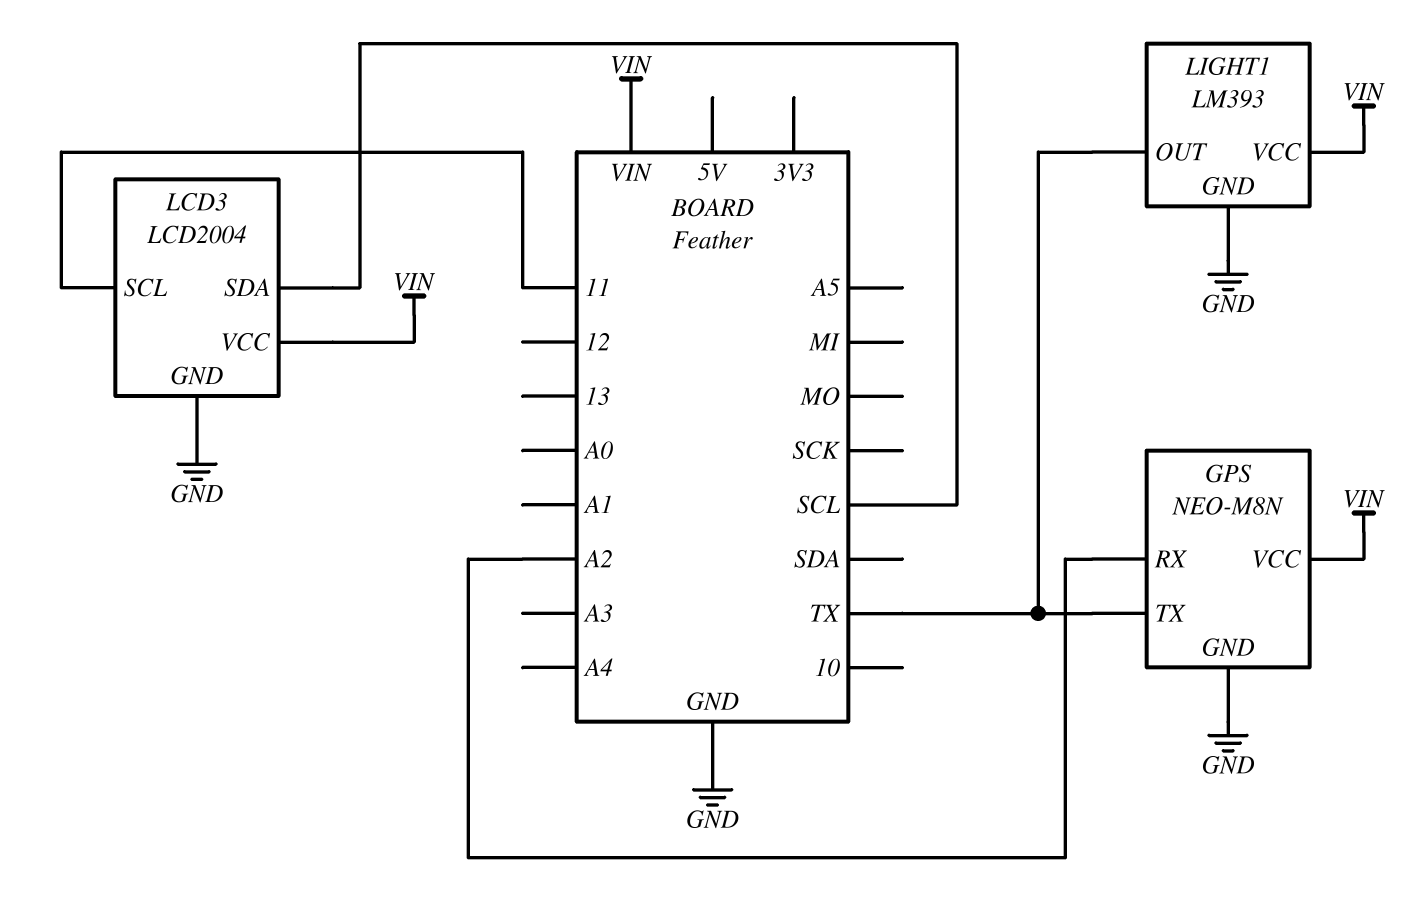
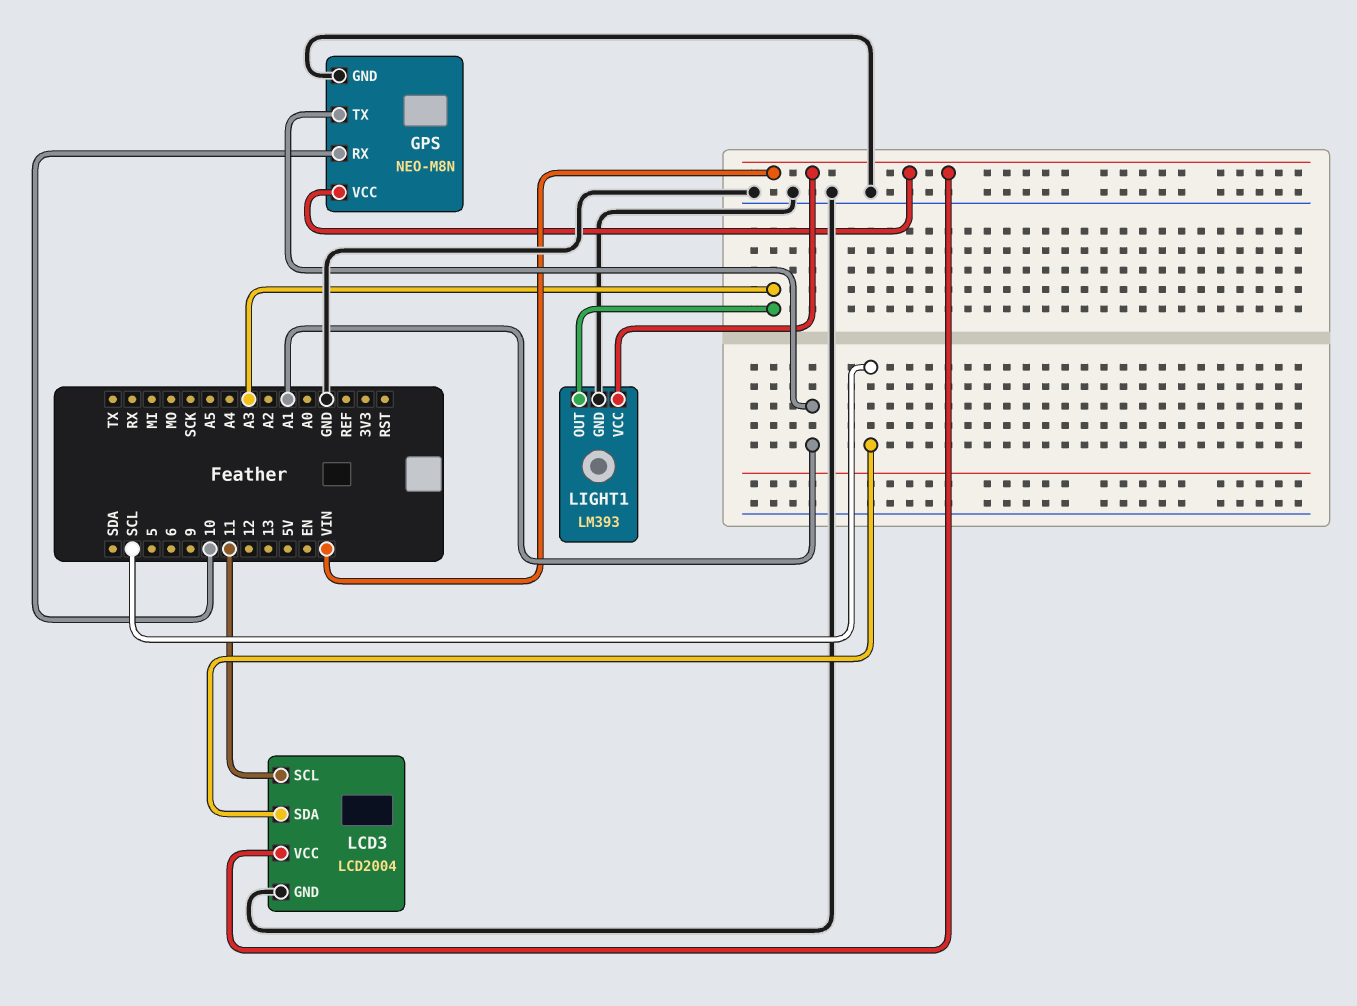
GPS pin RX: A2 -> 10
GPS pin TX: TX -> A1
LIGHT1 pin OUT: TX -> A3

